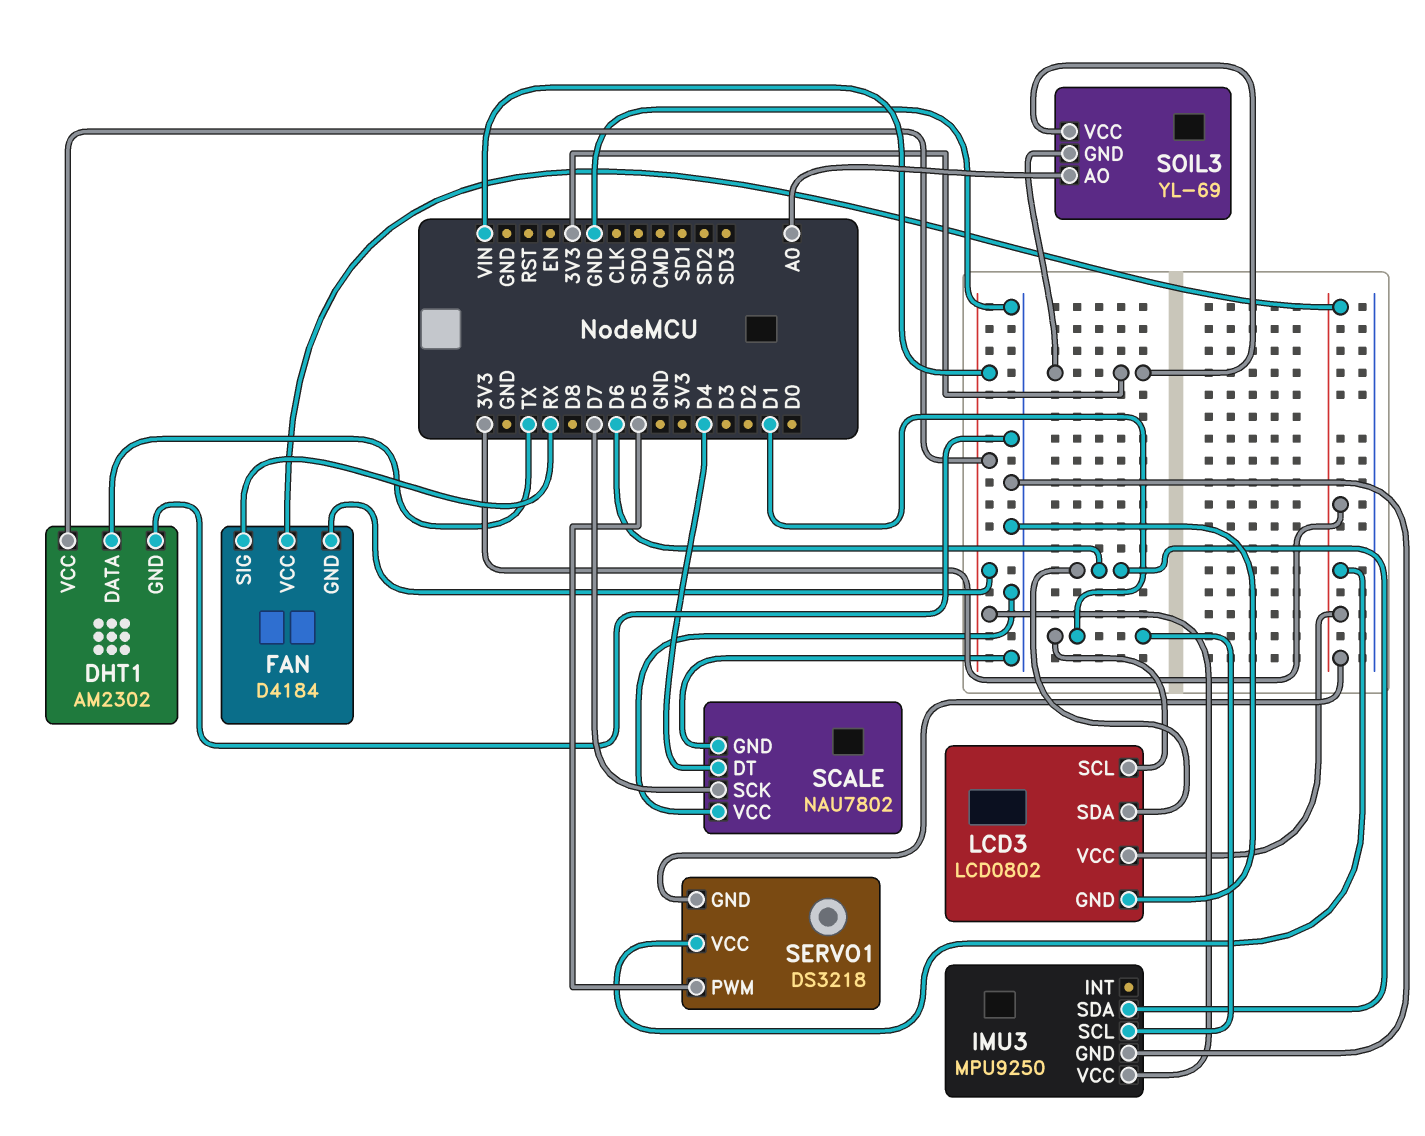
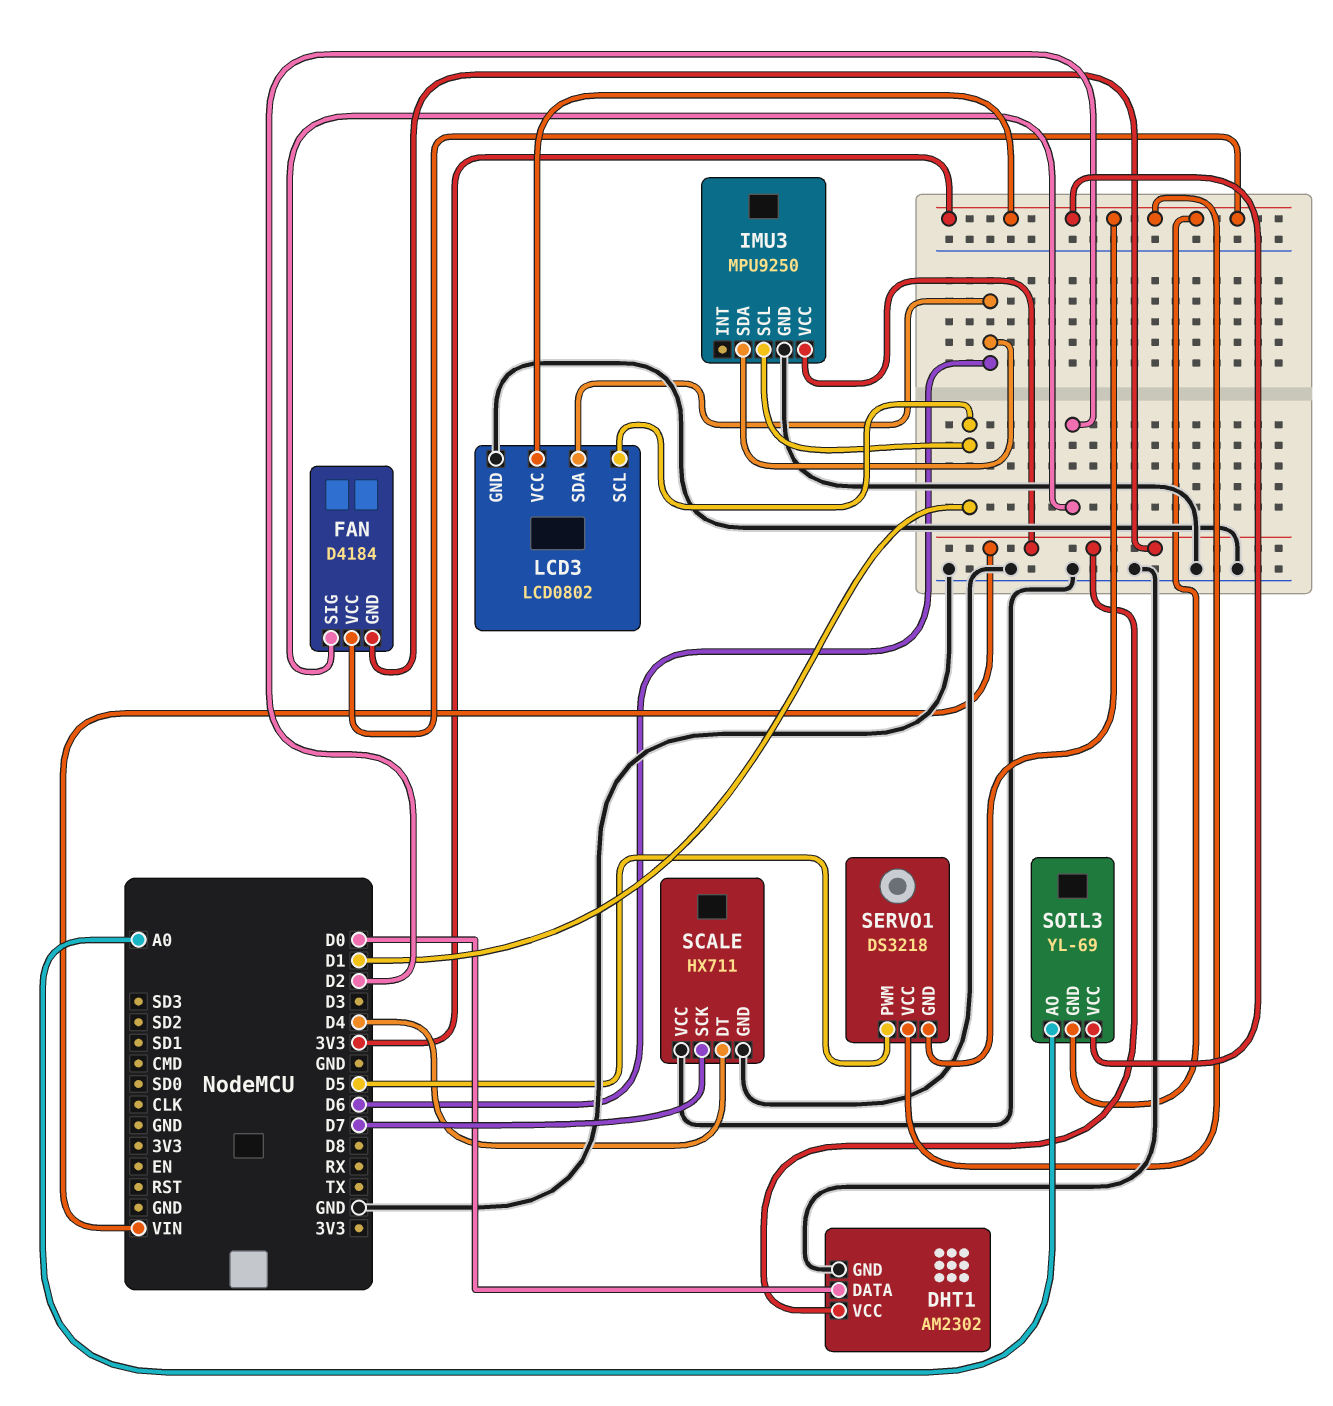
DHT1 pin DATA: TX -> D0
FAN pin SIG: RX -> D2
SCALE: NAU7802 -> HX711

